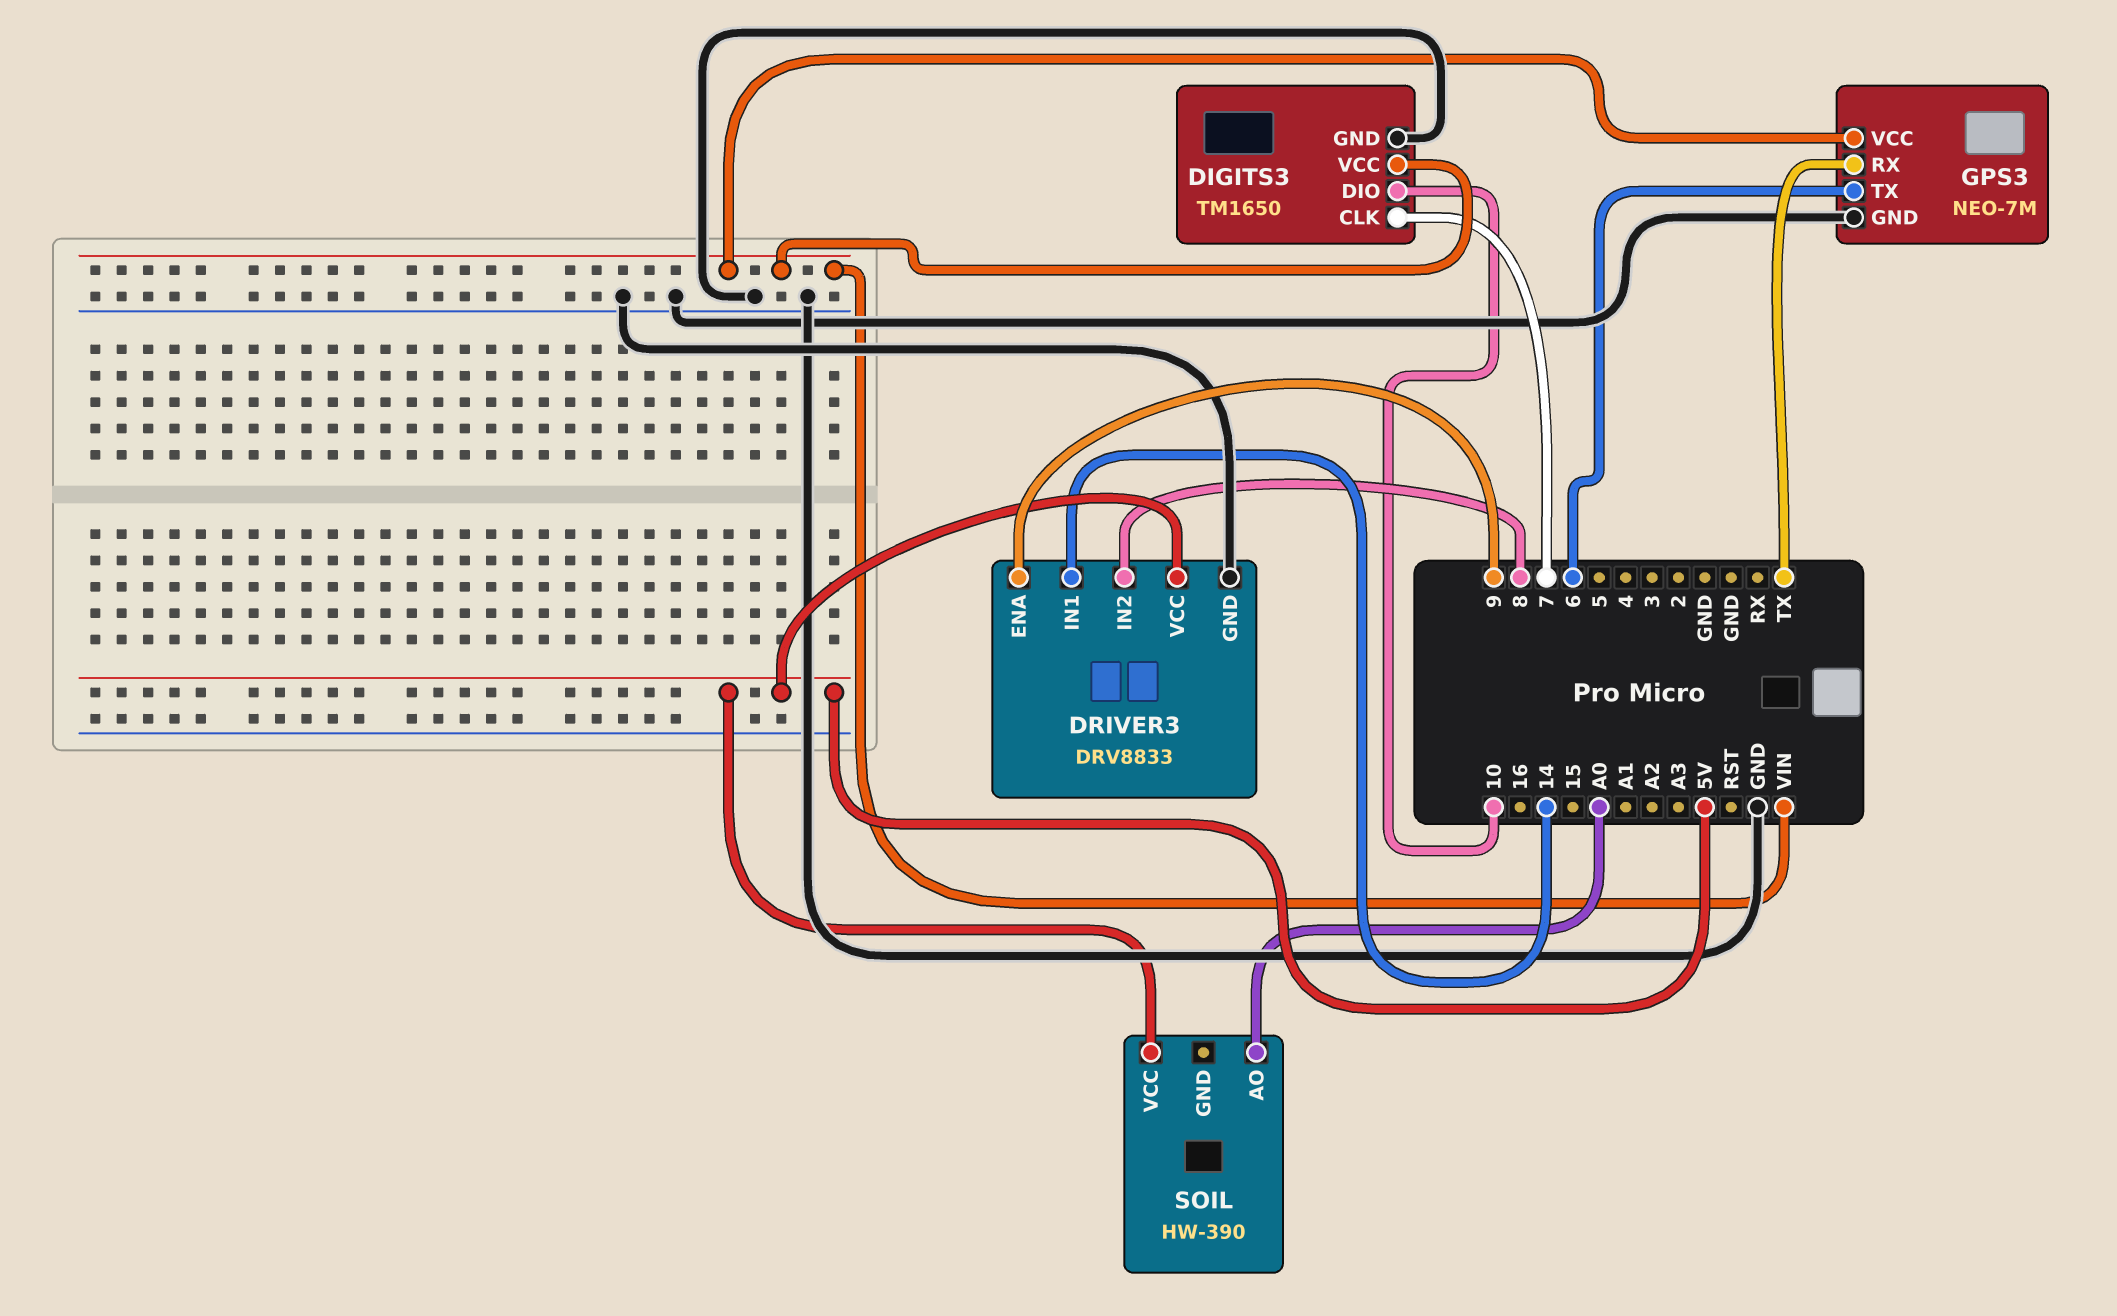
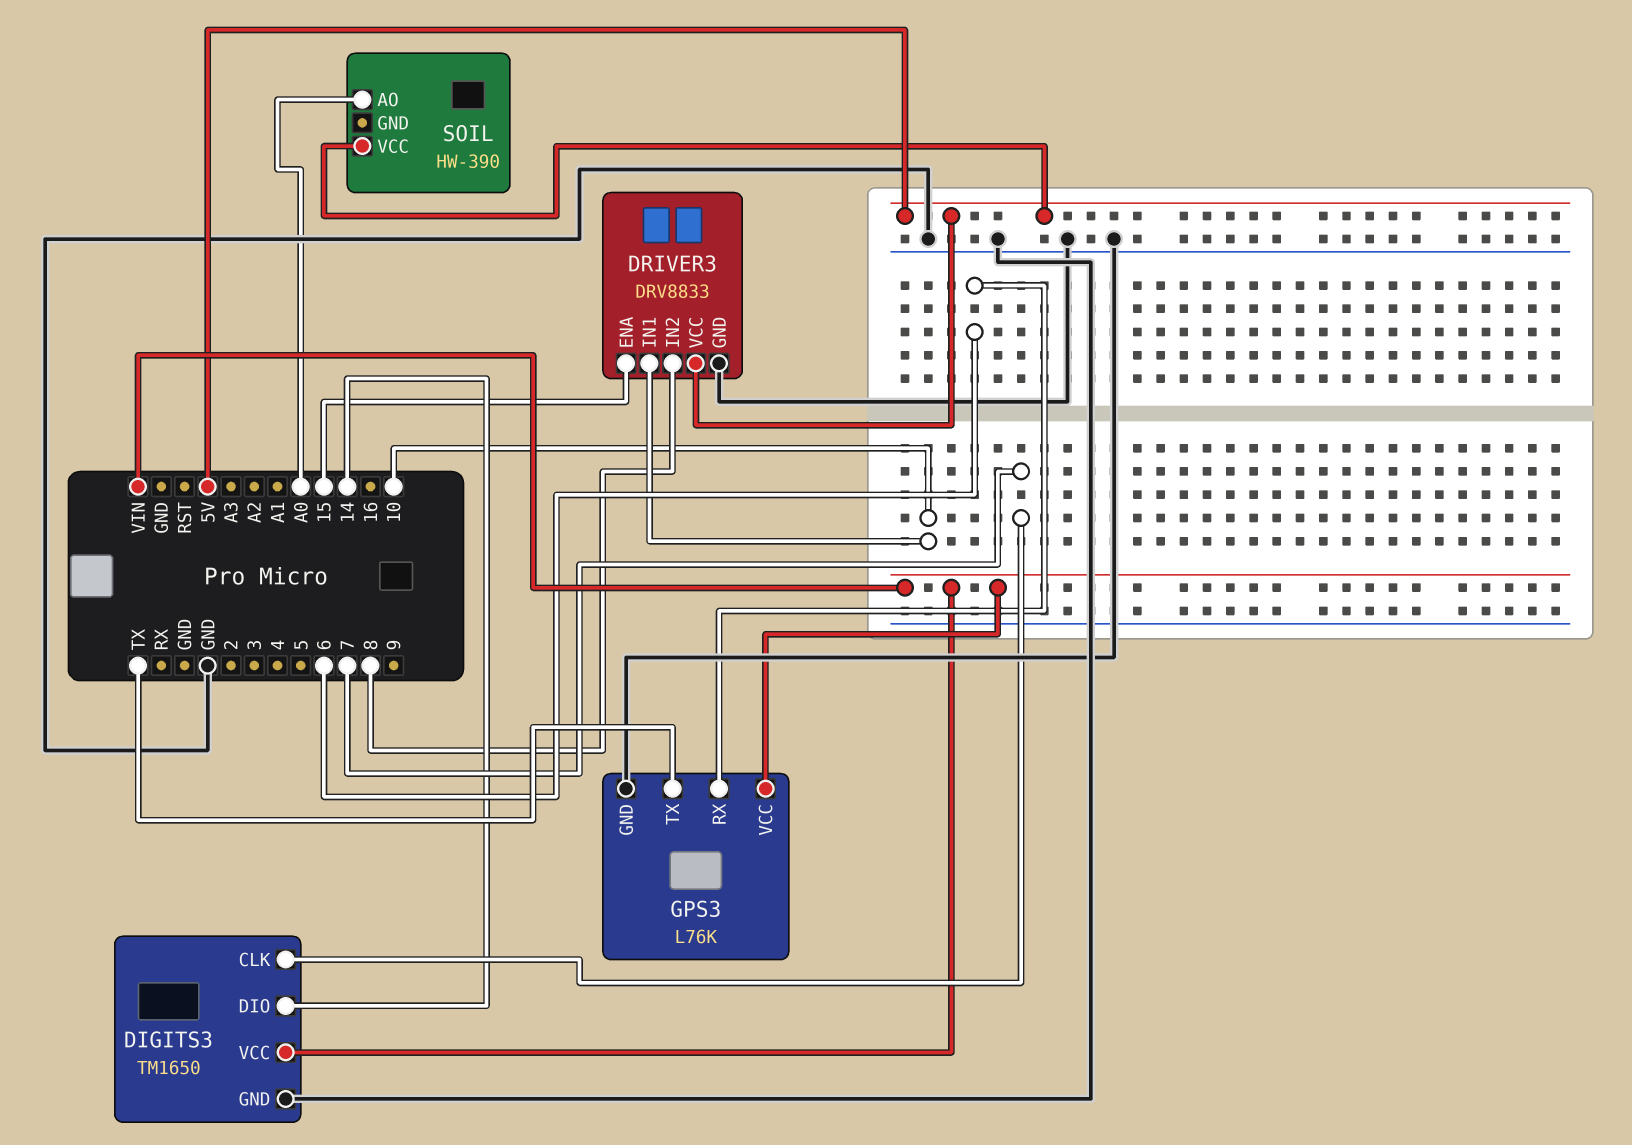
DIGITS3 pin DIO: 10 -> 14
DRIVER3 pin ENA: 9 -> 15
DRIVER3 pin IN1: 14 -> 10
GPS3: NEO-7M -> L76K
GPS3 pin RX: TX -> 6
GPS3 pin TX: 6 -> TX

